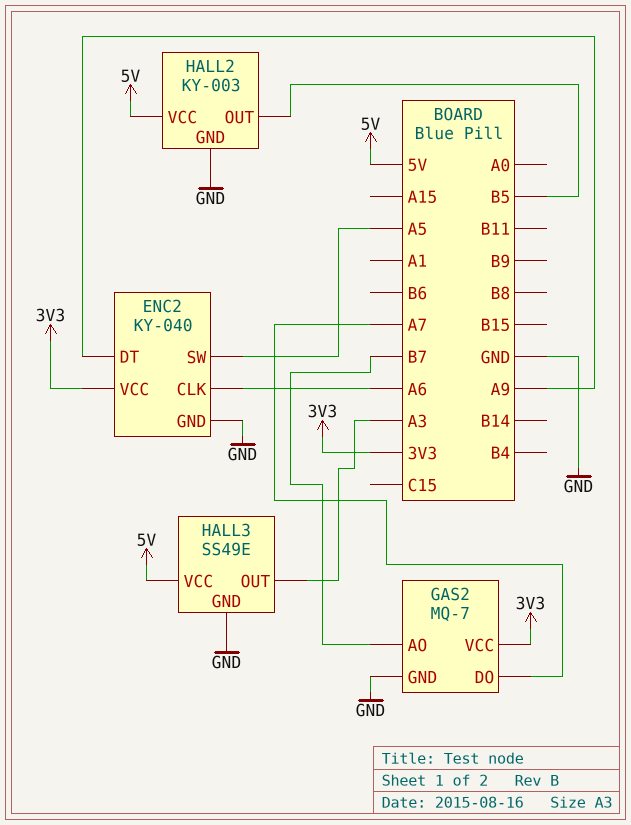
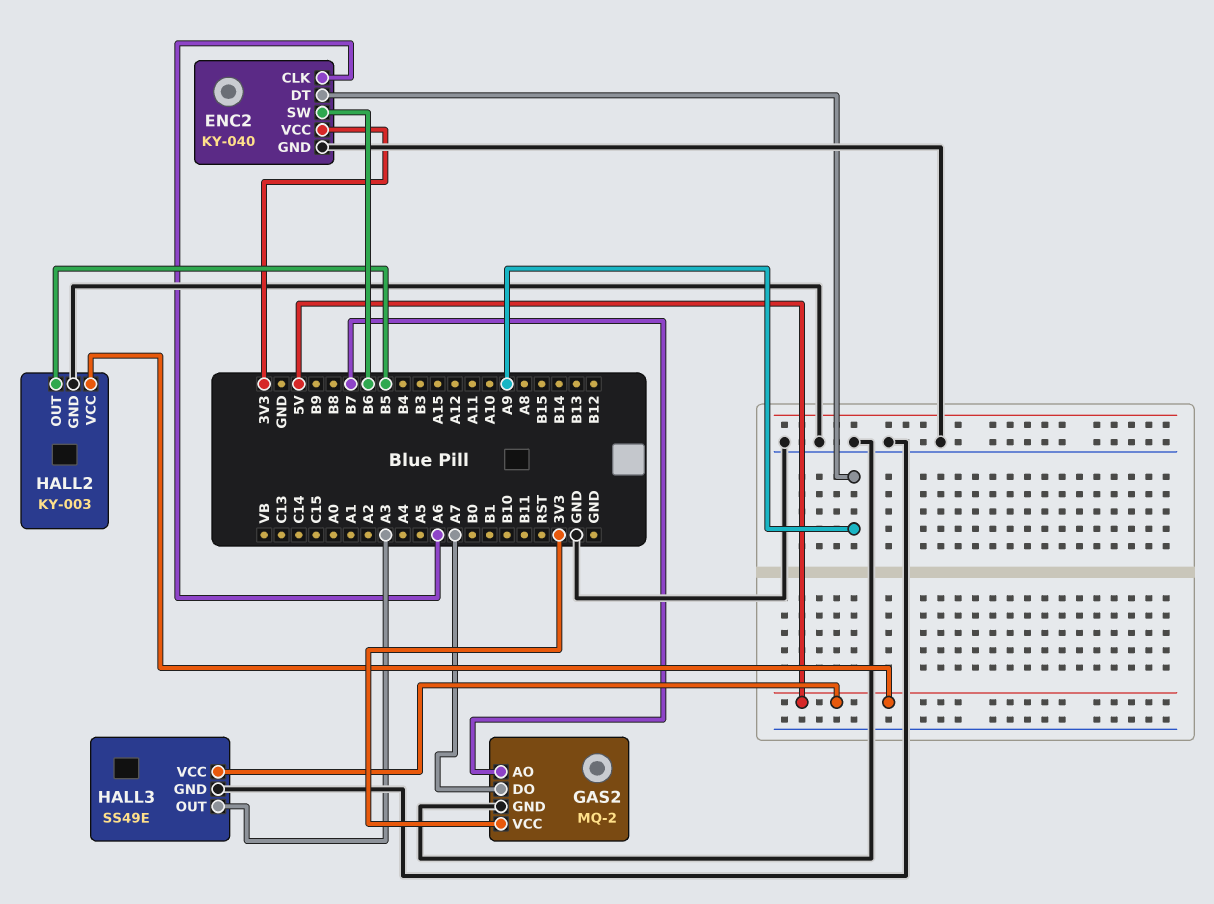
ENC2 pin SW: A5 -> B6
GAS2: MQ-7 -> MQ-2

